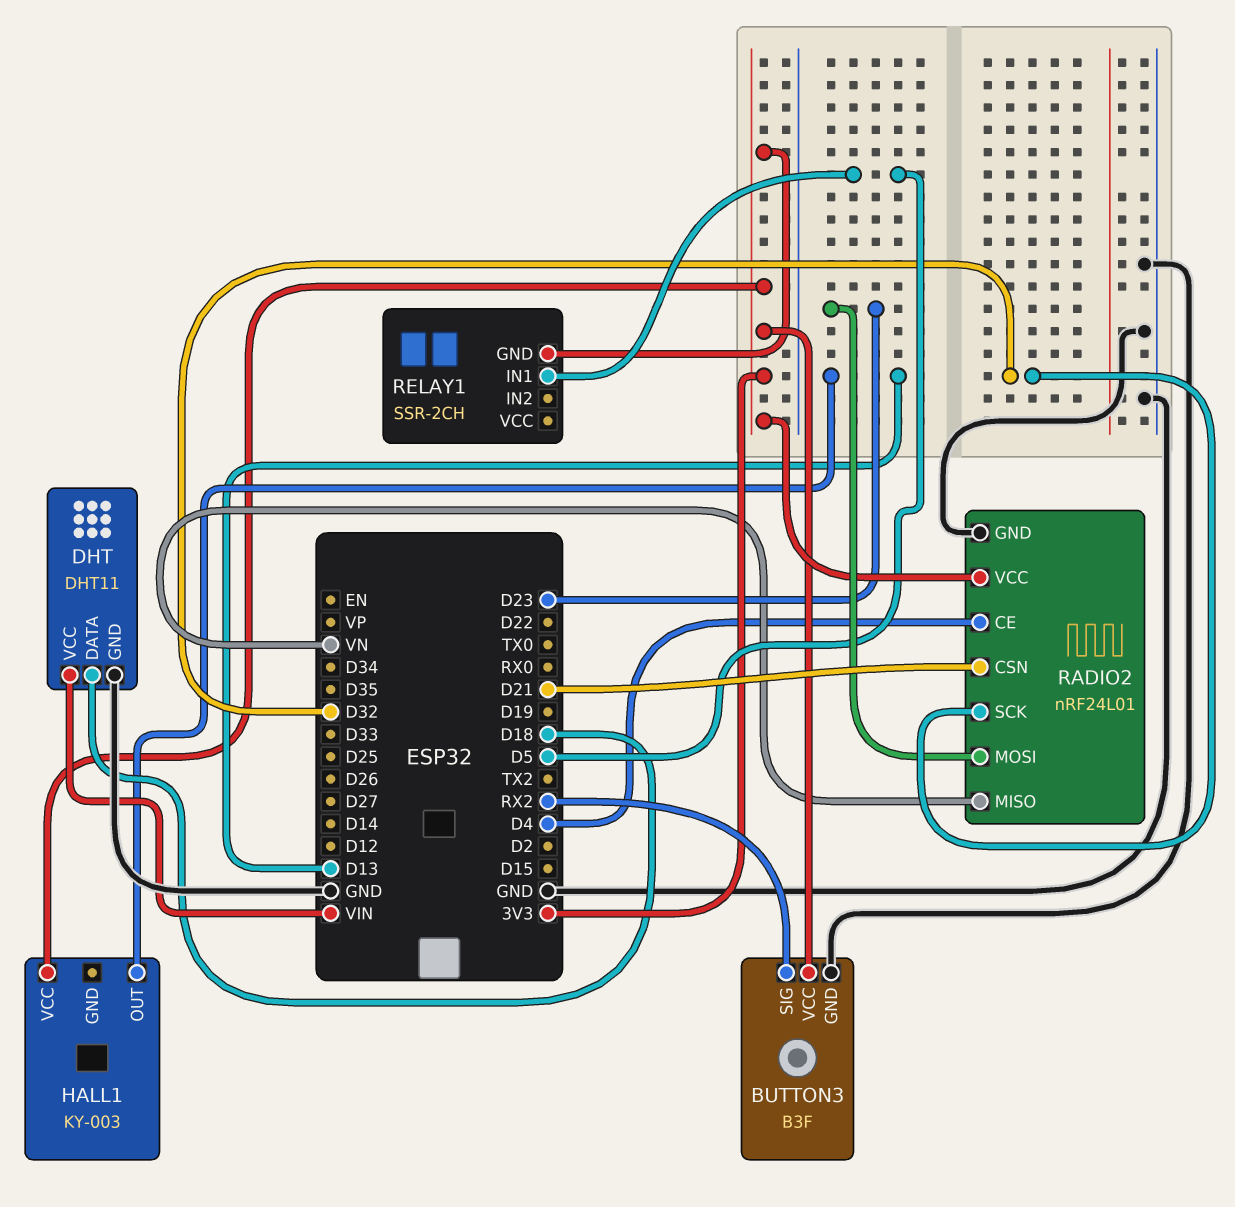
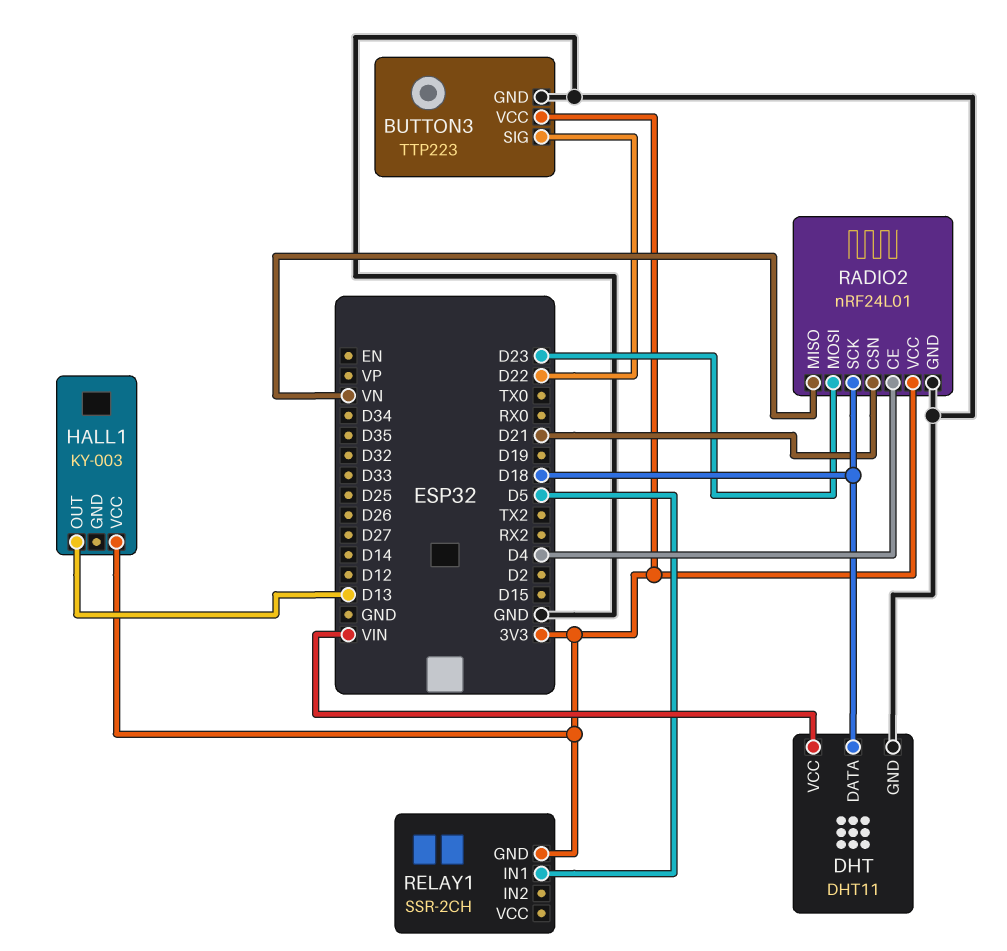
BUTTON3: B3F -> TTP223
BUTTON3 pin SIG: RX2 -> D22
RADIO2 pin SCK: D32 -> D18

